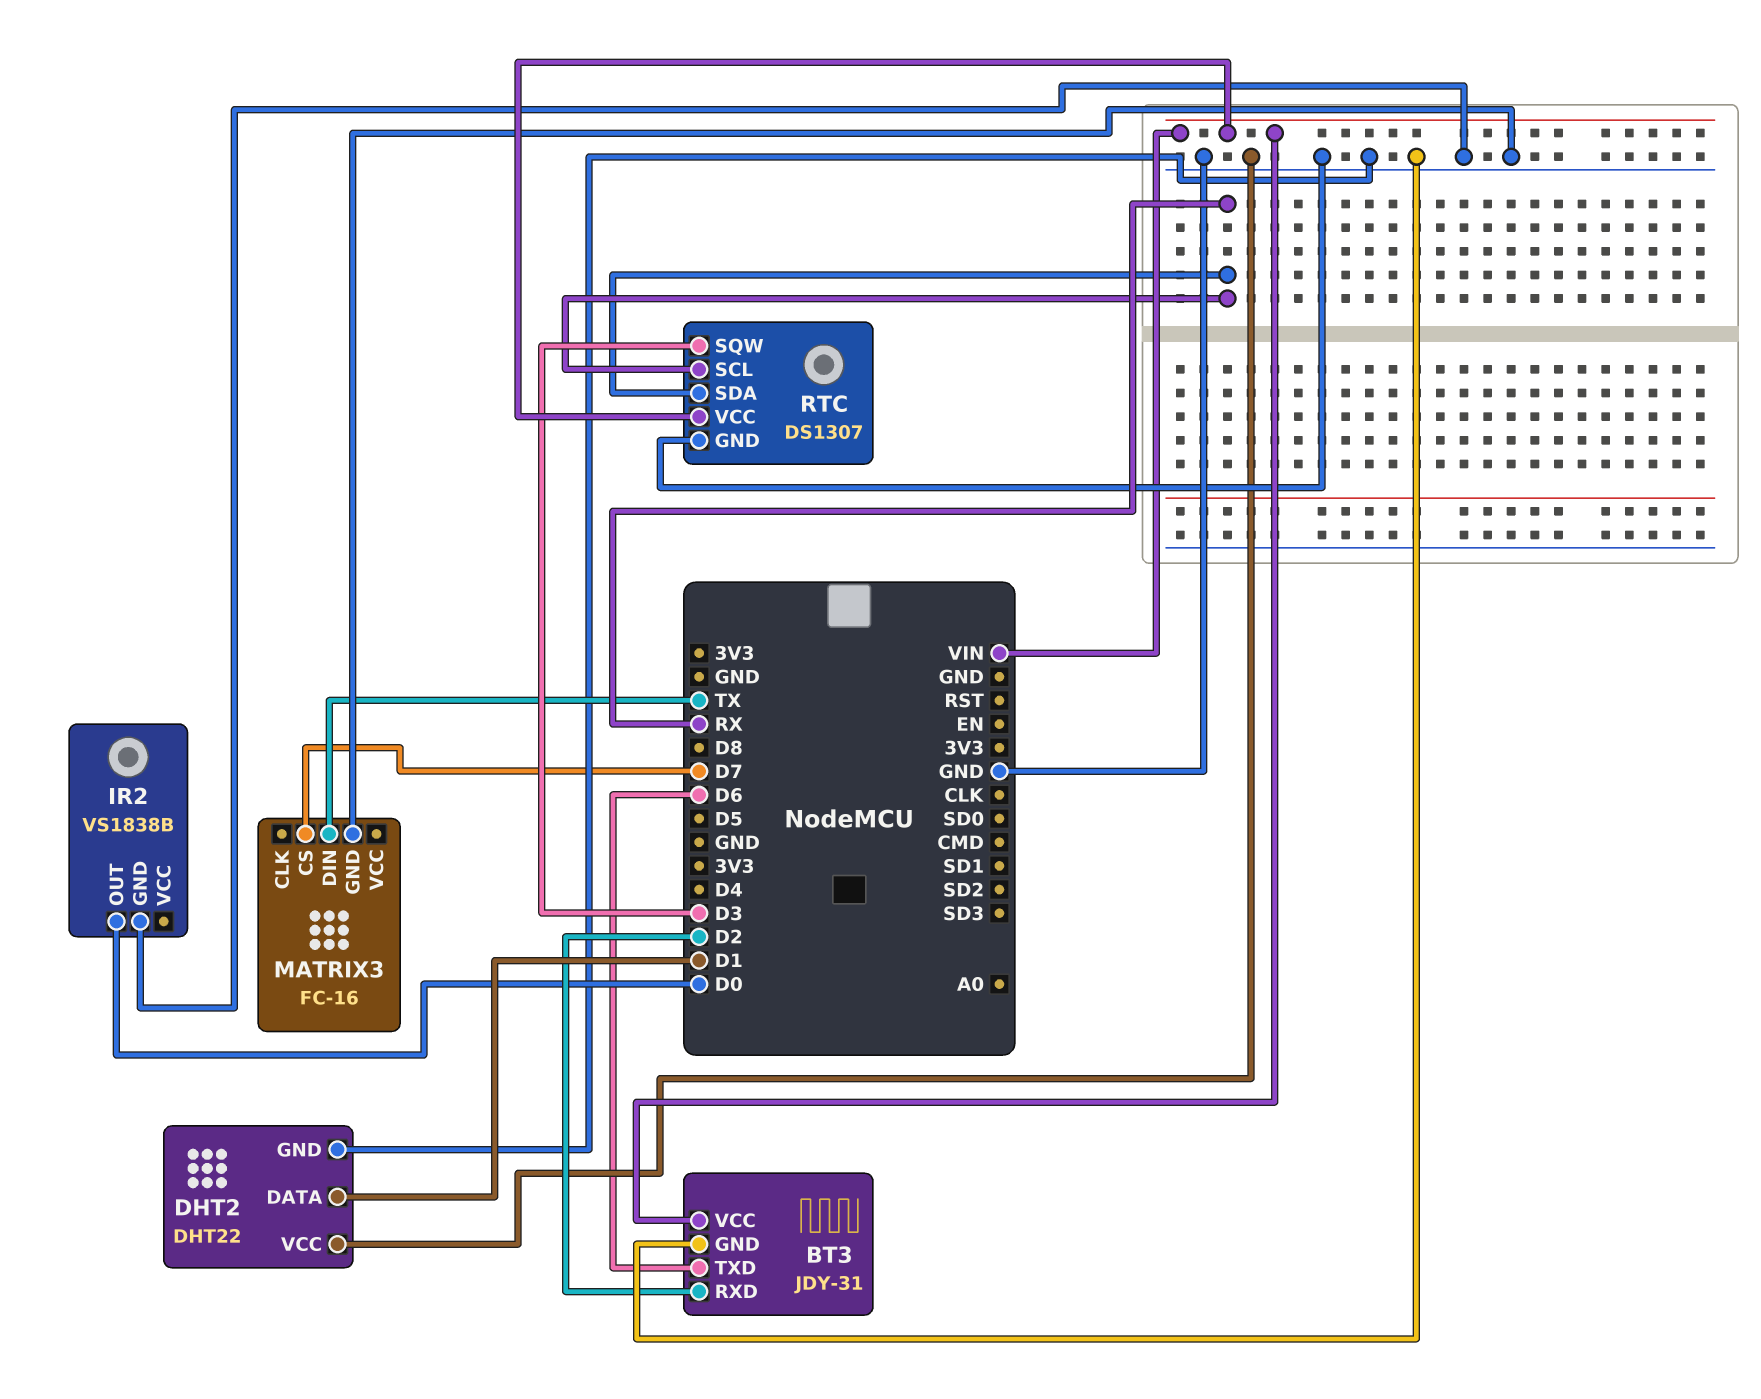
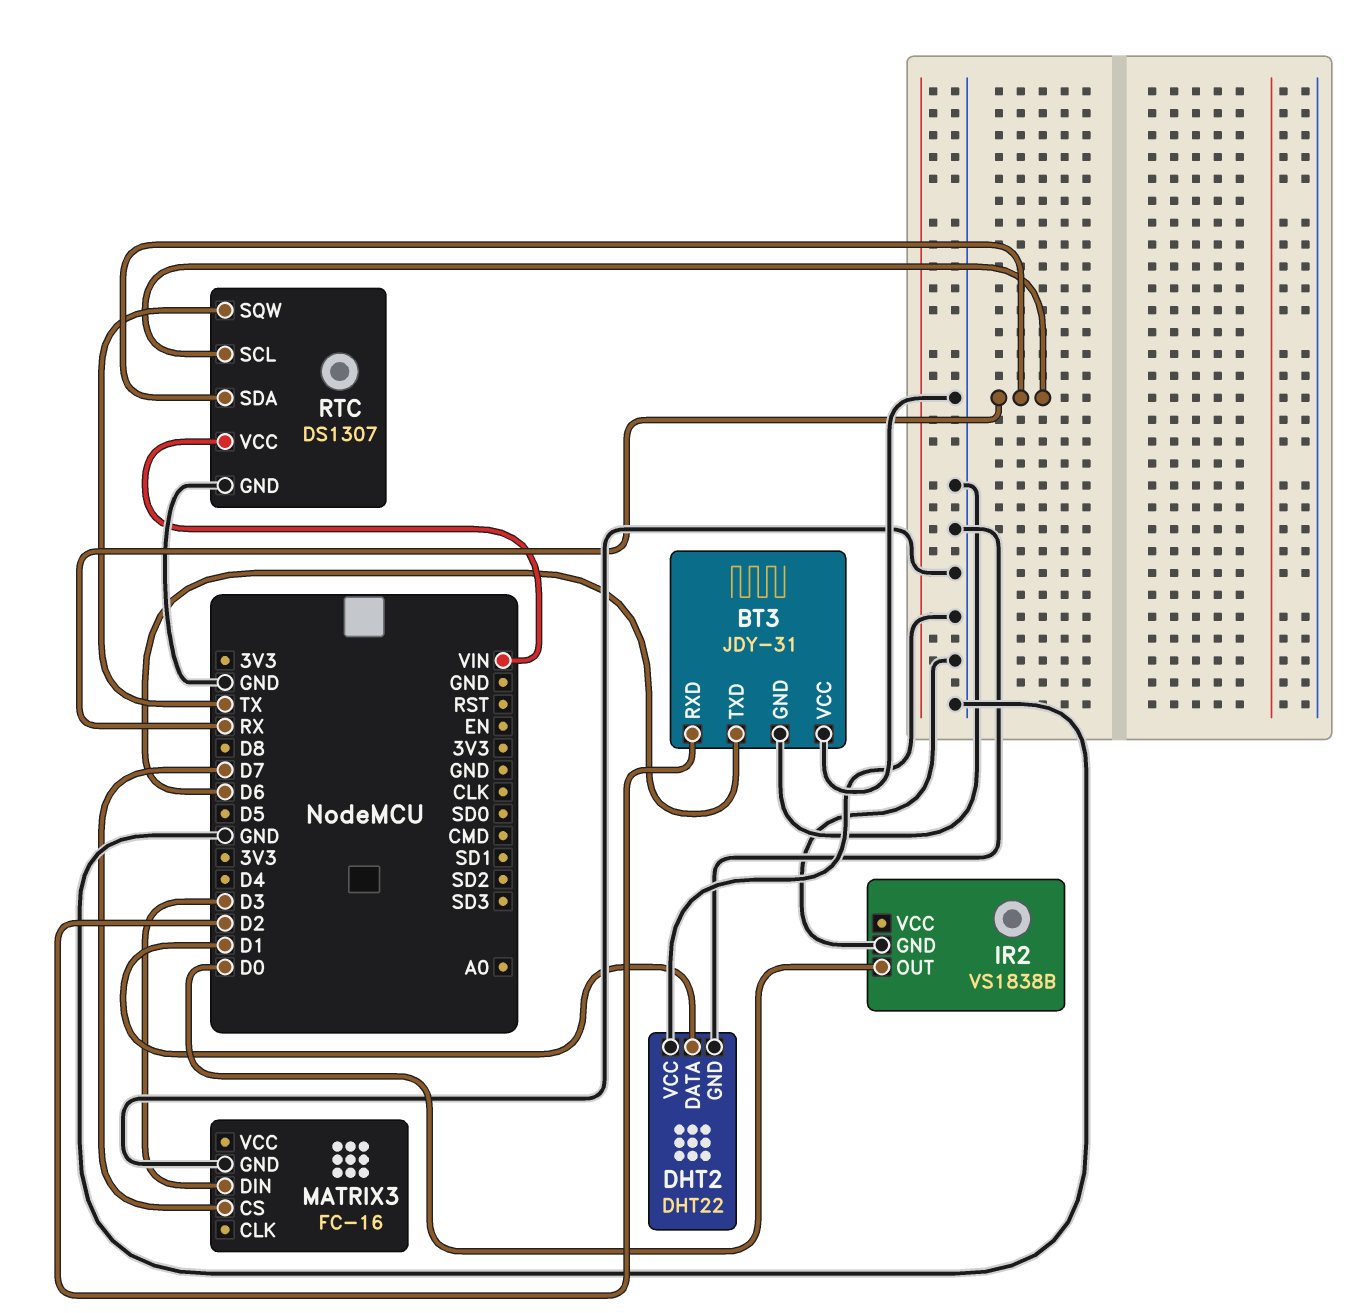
BT3 pin VCC: VIN -> GND
MATRIX3 pin DIN: TX -> D3
RTC pin SQW: D3 -> TX

